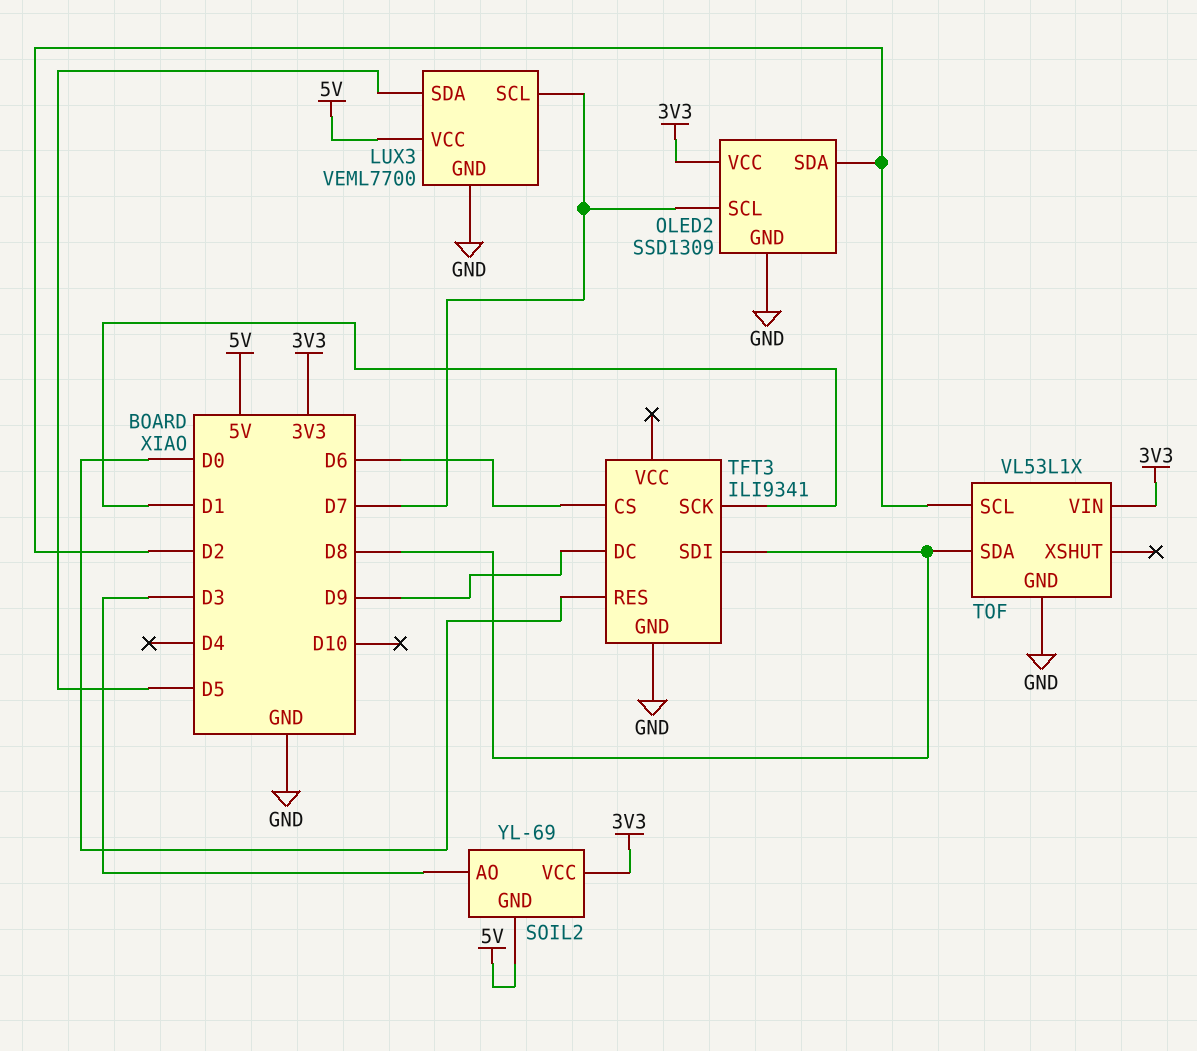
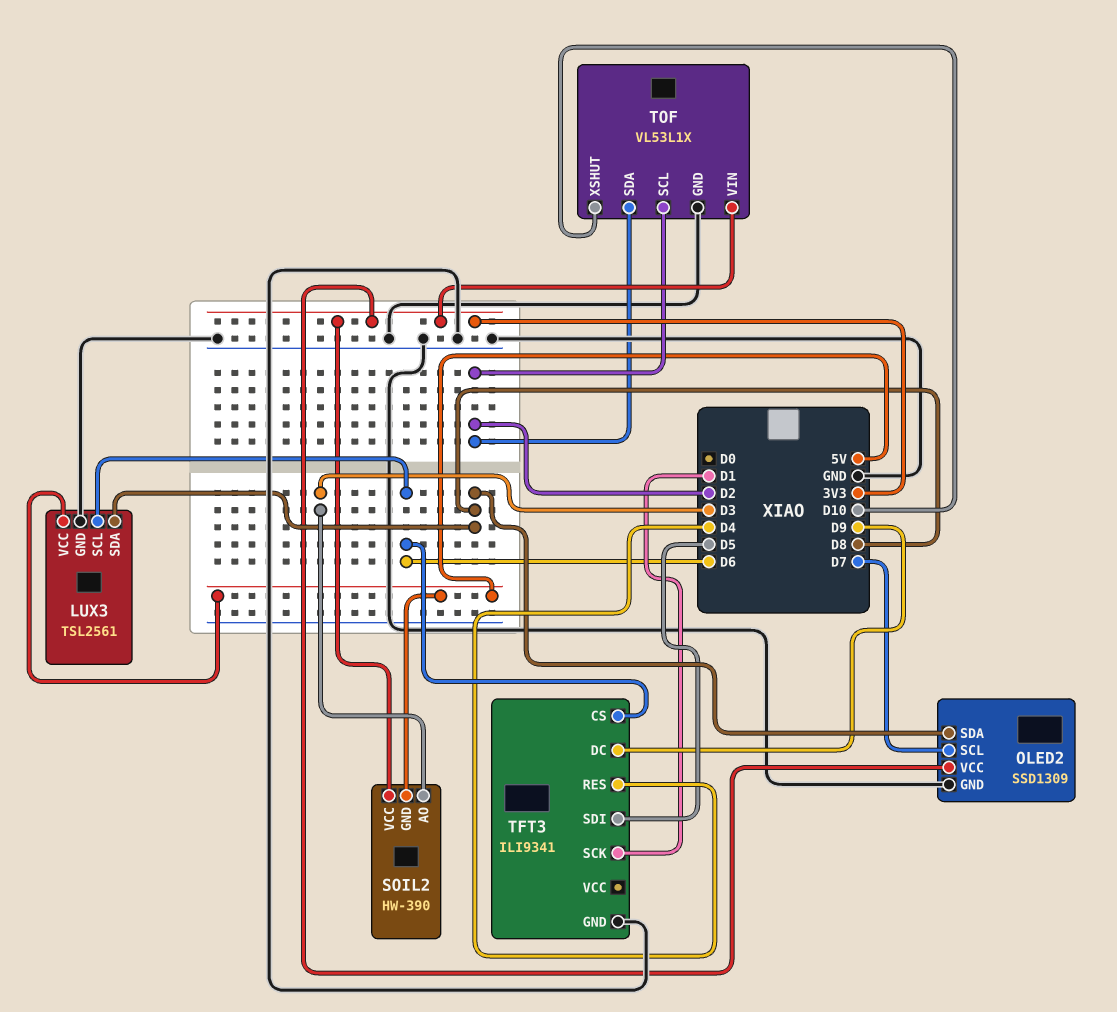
LUX3: VEML7700 -> TSL2561
LUX3 pin SCL: D7 -> D6
LUX3 pin SDA: D5 -> D8
OLED2 pin SDA: D2 -> D8
SOIL2: YL-69 -> HW-390
TFT3 pin RES: D0 -> D4
TFT3 pin SDI: D8 -> D5
TOF pin SDA: D8 -> D2
TOF pin XSHUT: none -> D10

